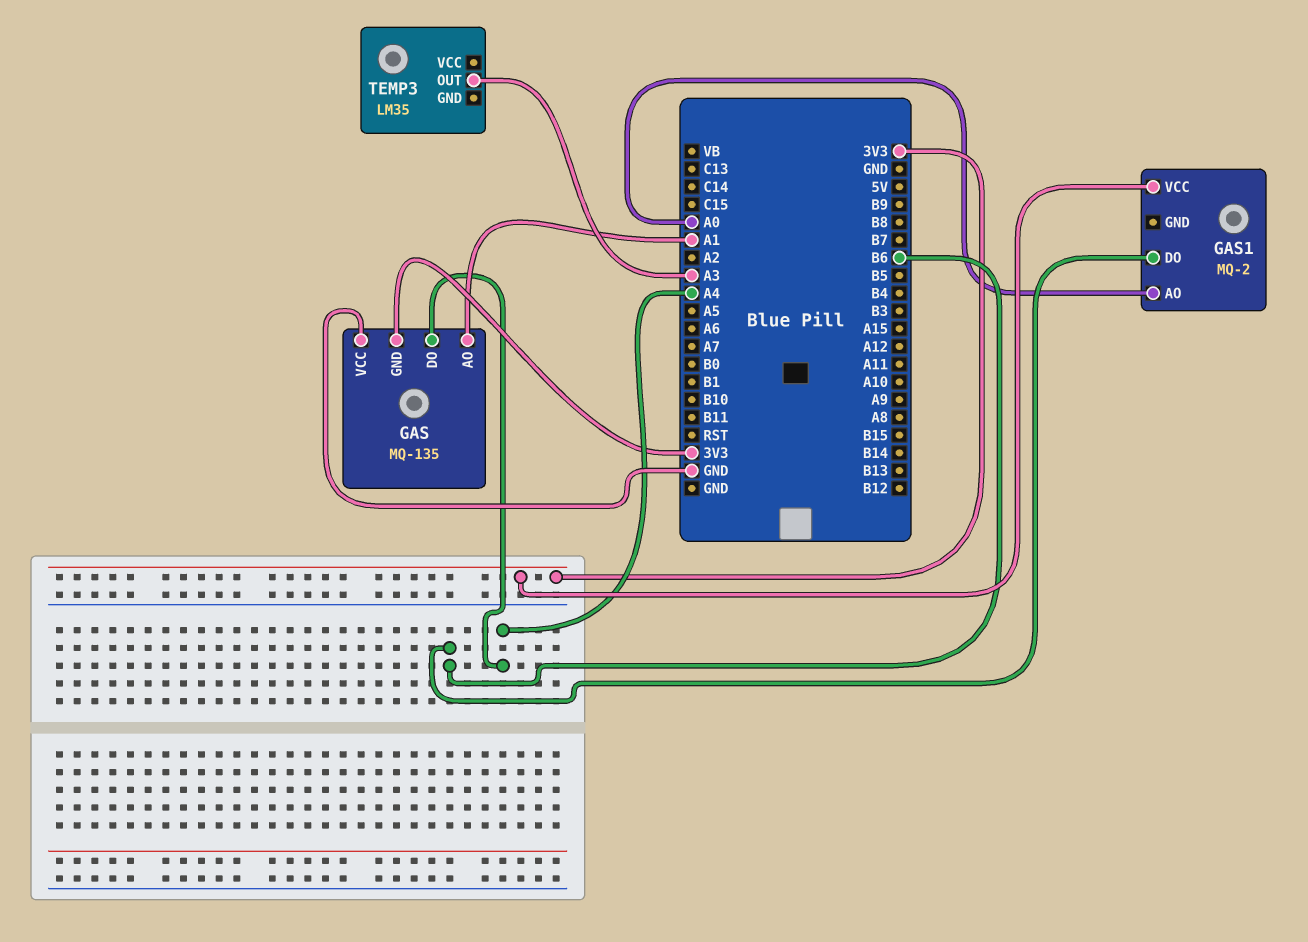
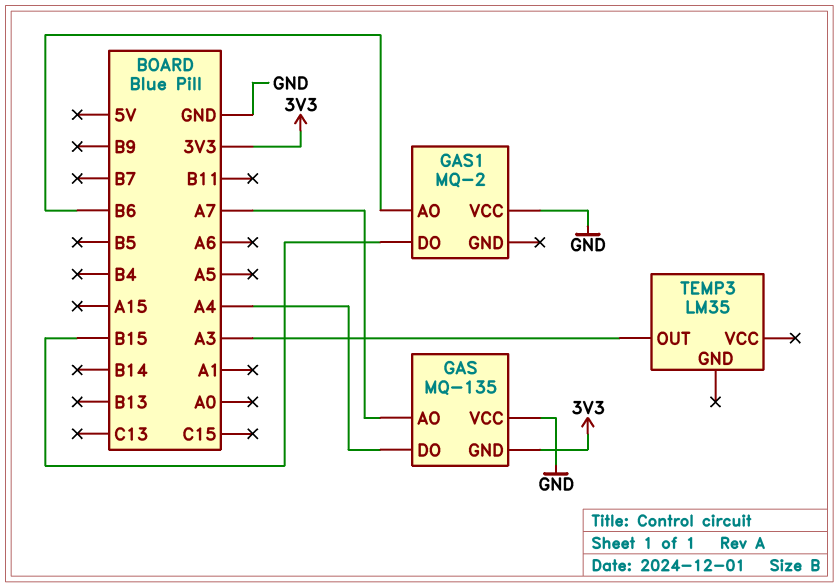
GAS pin AO: A1 -> A7
GAS1 pin AO: A0 -> B6
GAS1 pin DO: B6 -> B15
GAS1 pin VCC: 3V3 -> GND

